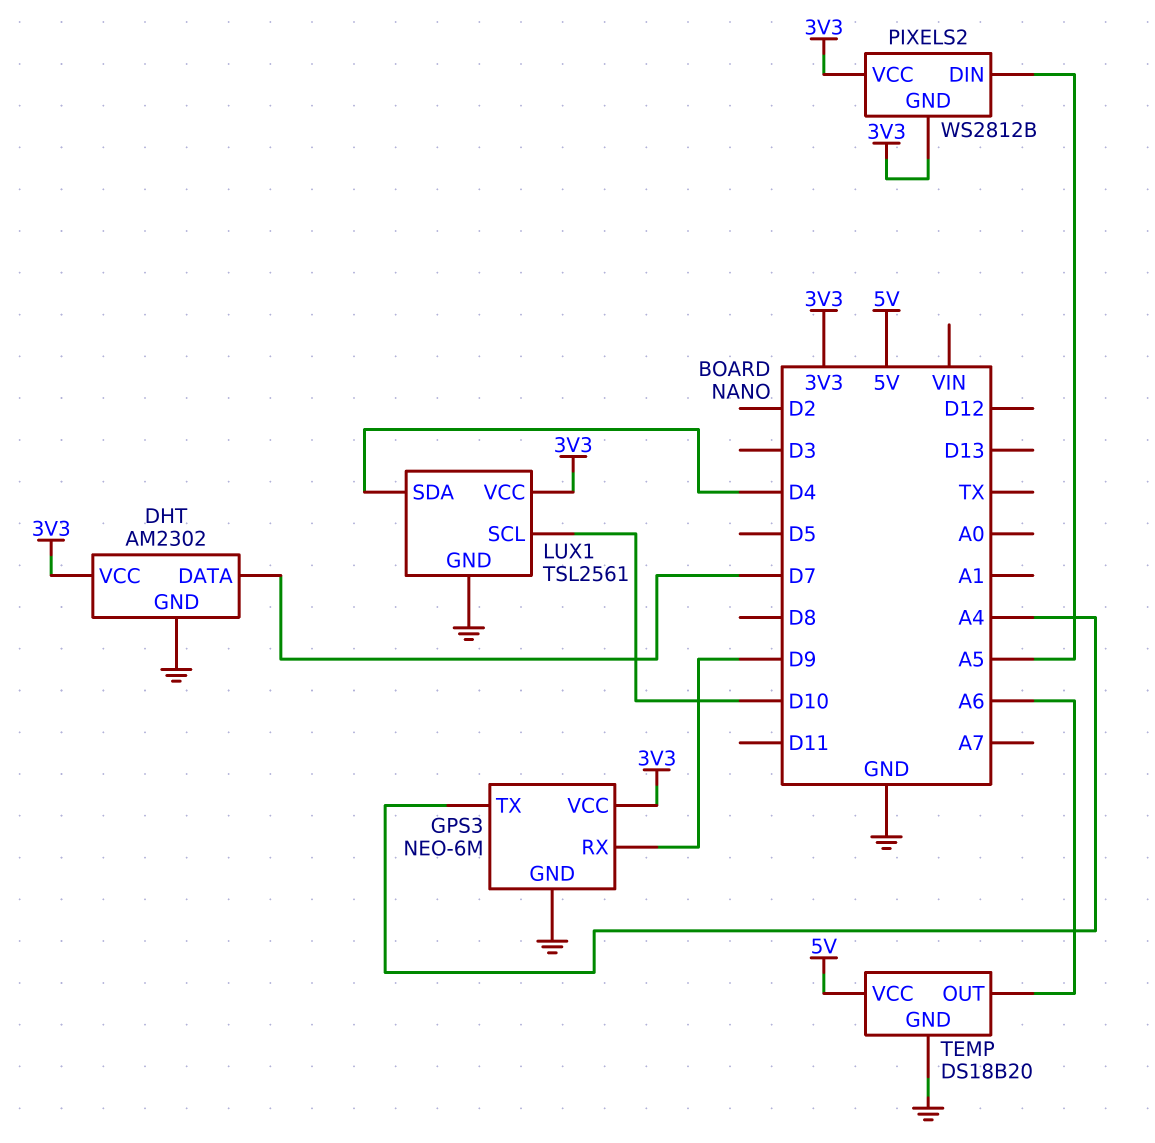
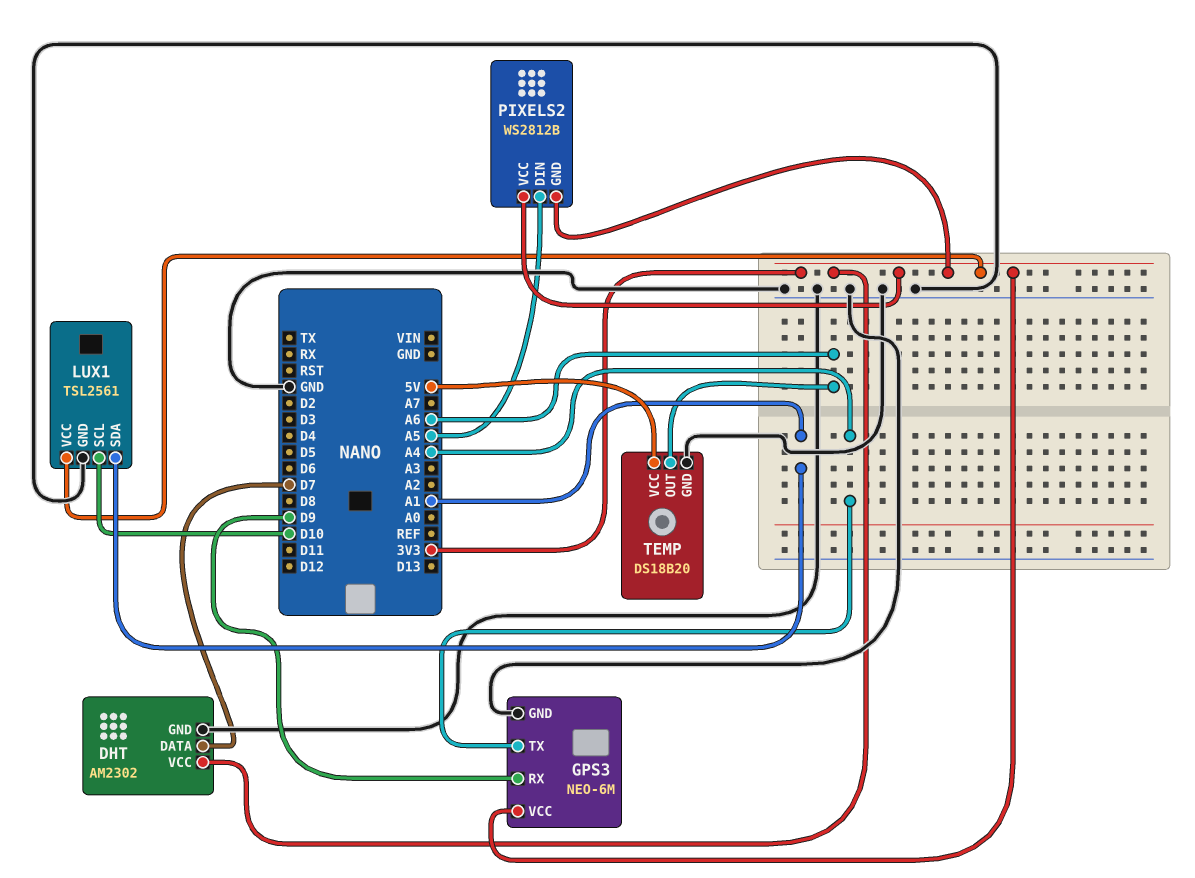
LUX1 pin SDA: D4 -> A1

